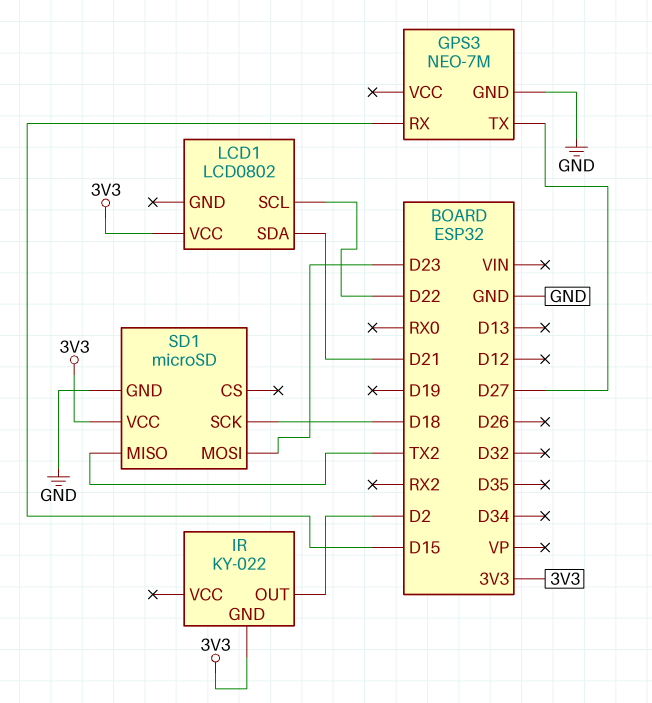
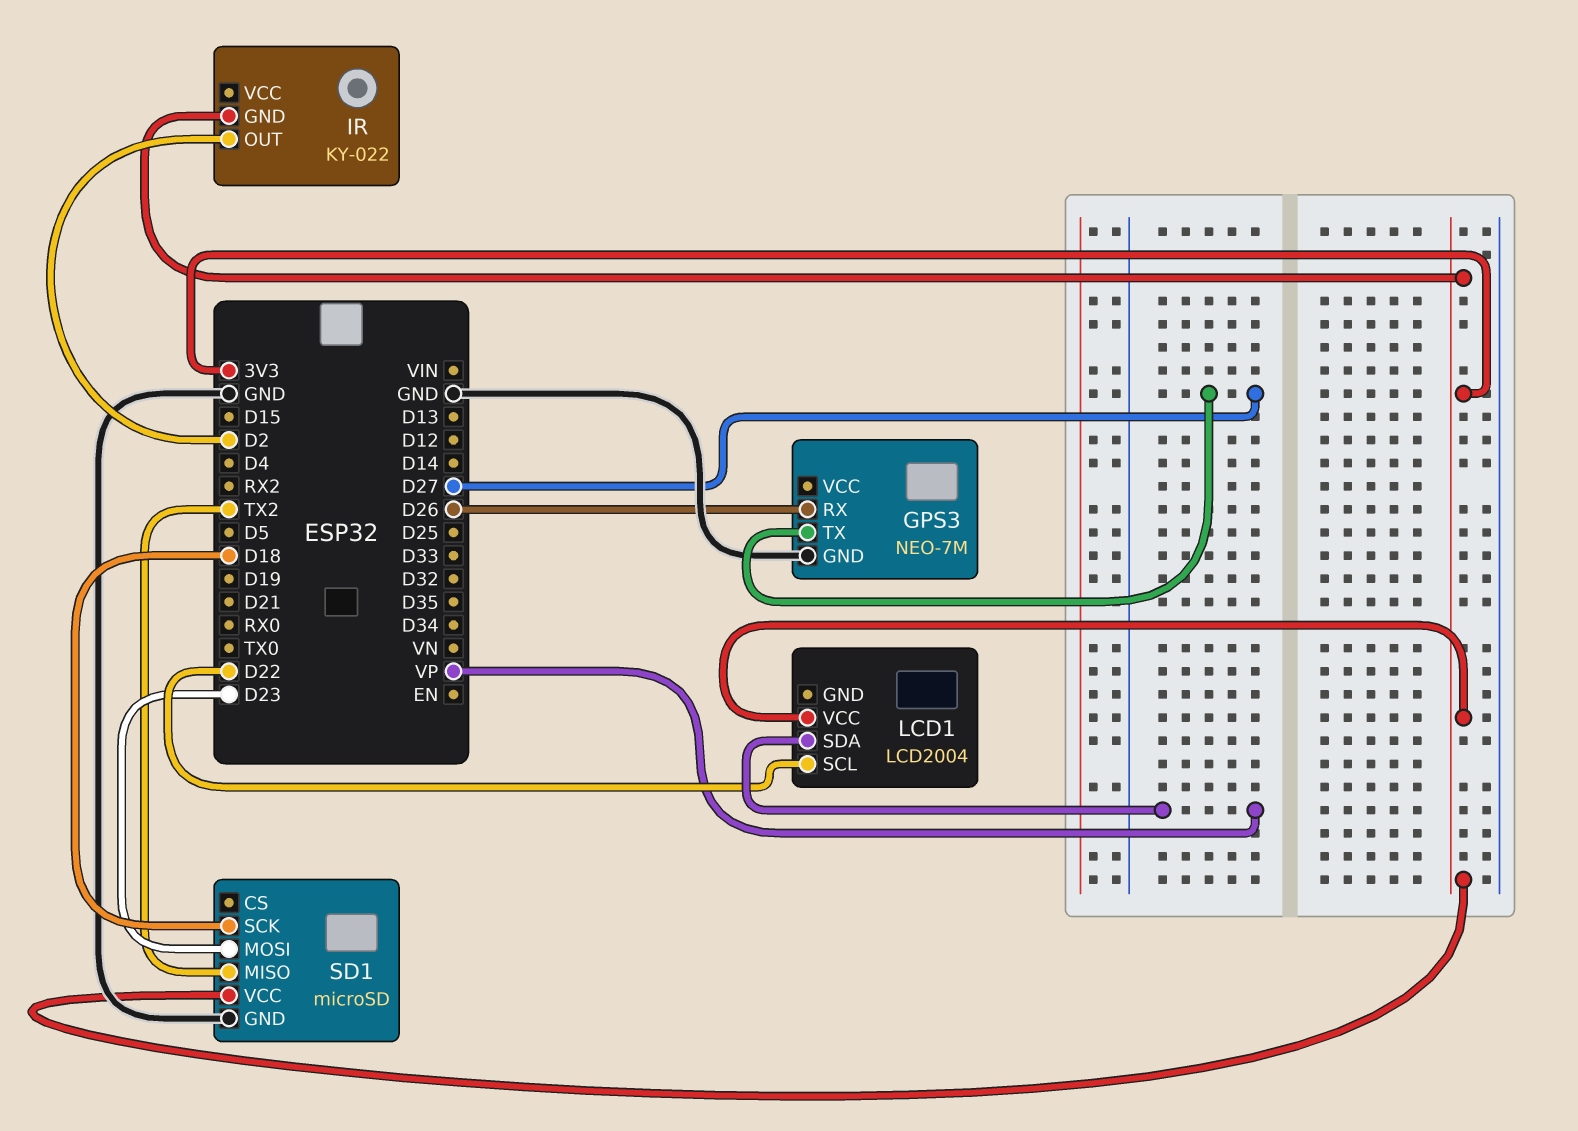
GPS3 pin RX: D15 -> D26
LCD1: LCD0802 -> LCD2004
LCD1 pin SDA: D21 -> VP

